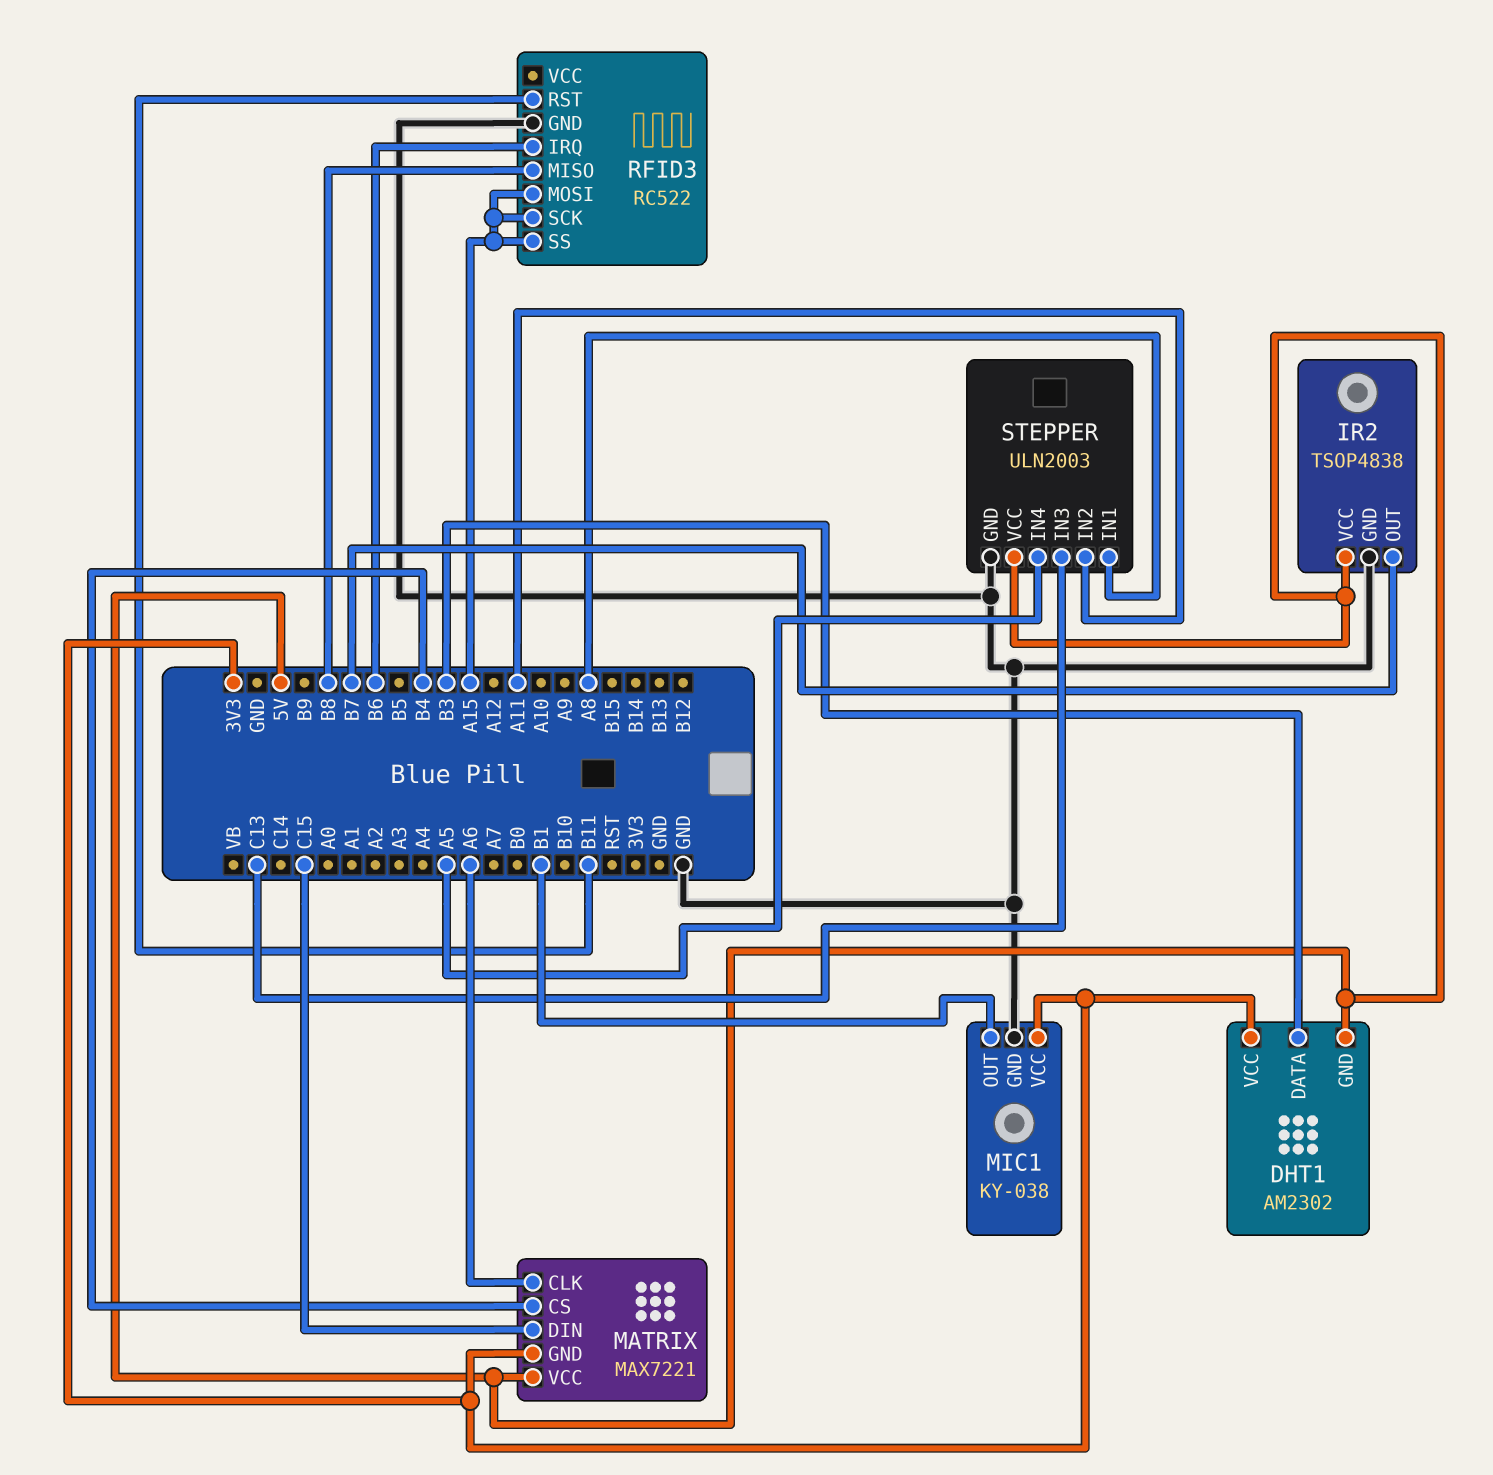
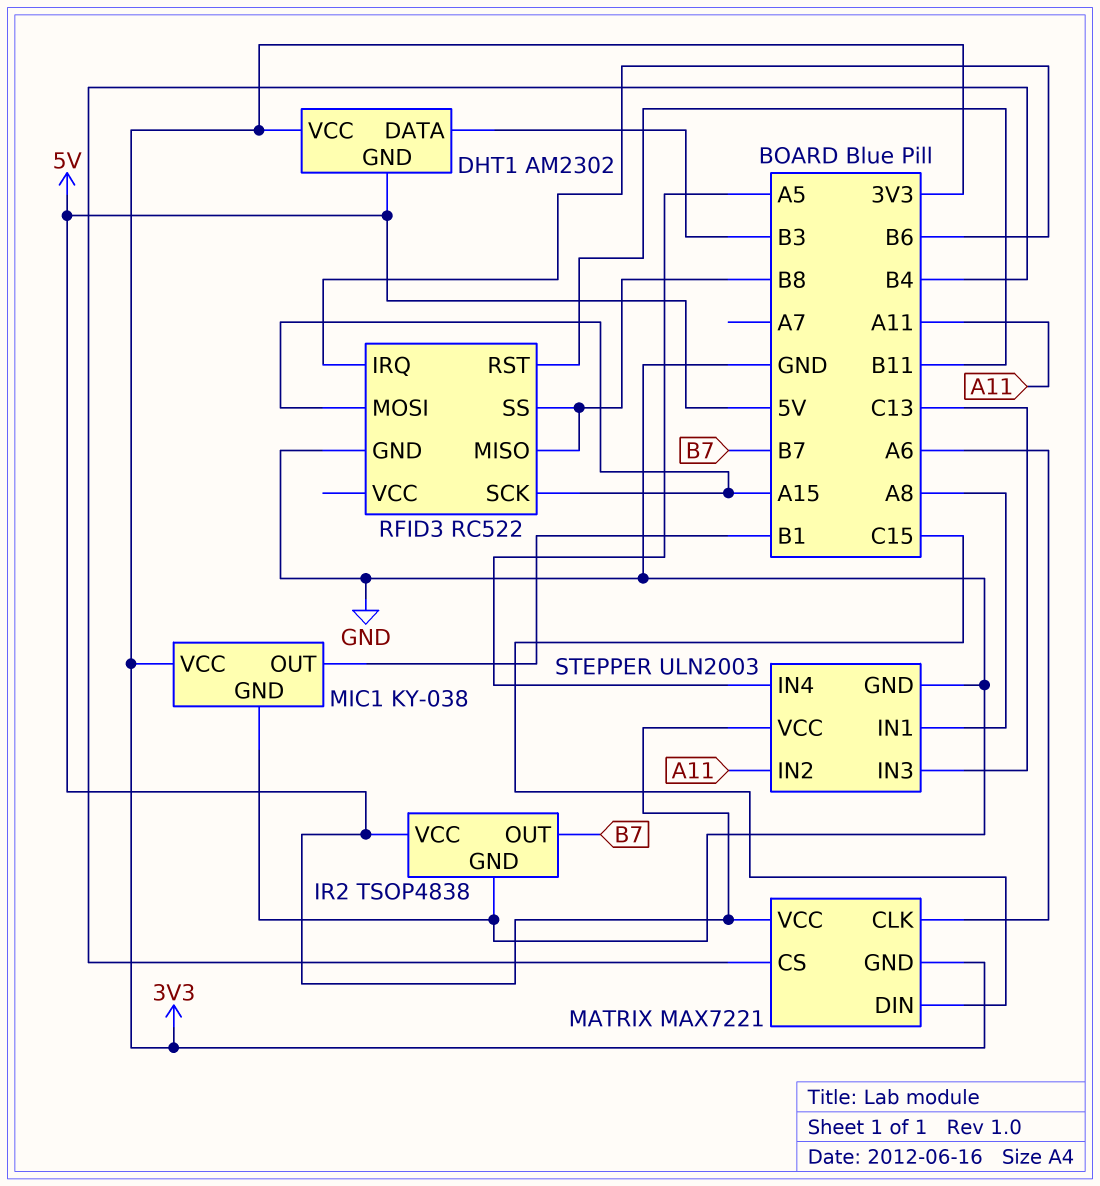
RFID3 pin SS: A15 -> B8

